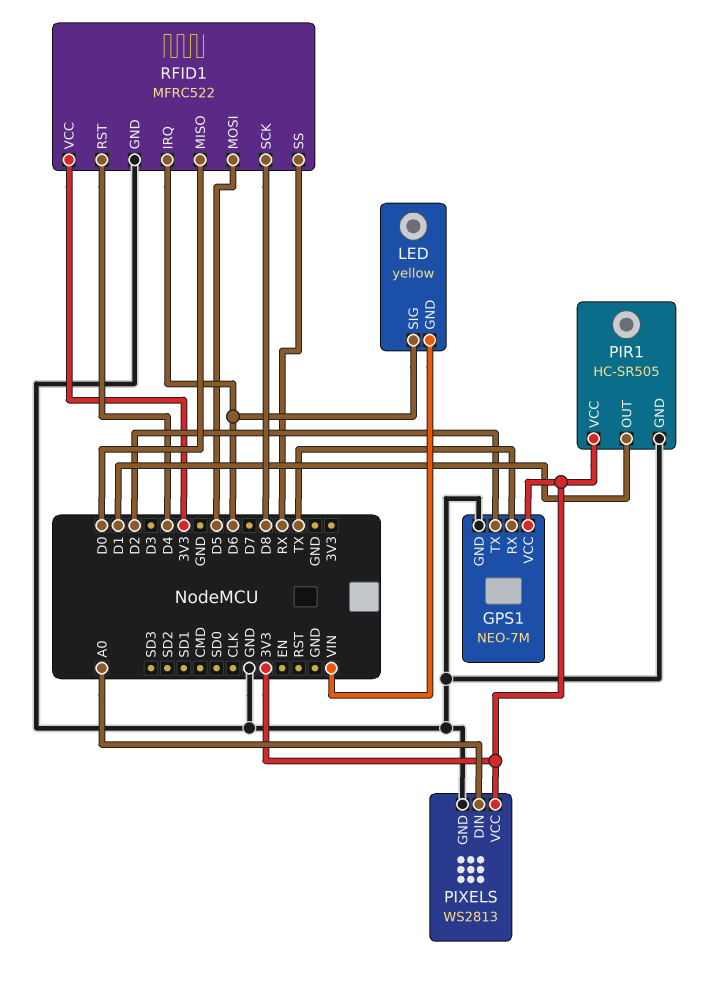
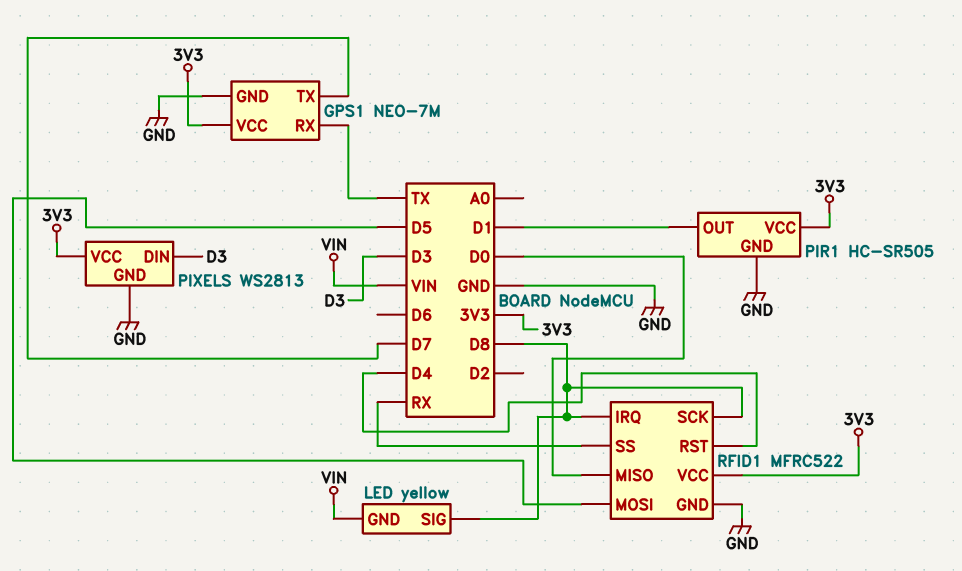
GPS1 pin TX: D2 -> D7
LED pin SIG: D6 -> D8
PIXELS pin DIN: A0 -> D3
RFID1 pin IRQ: D6 -> D8

